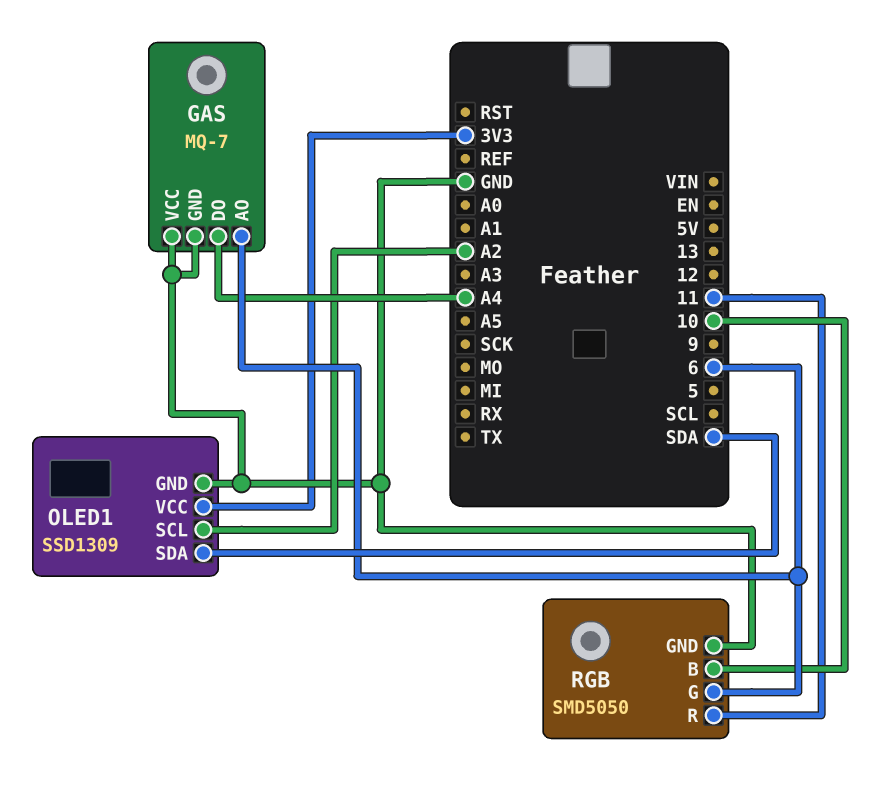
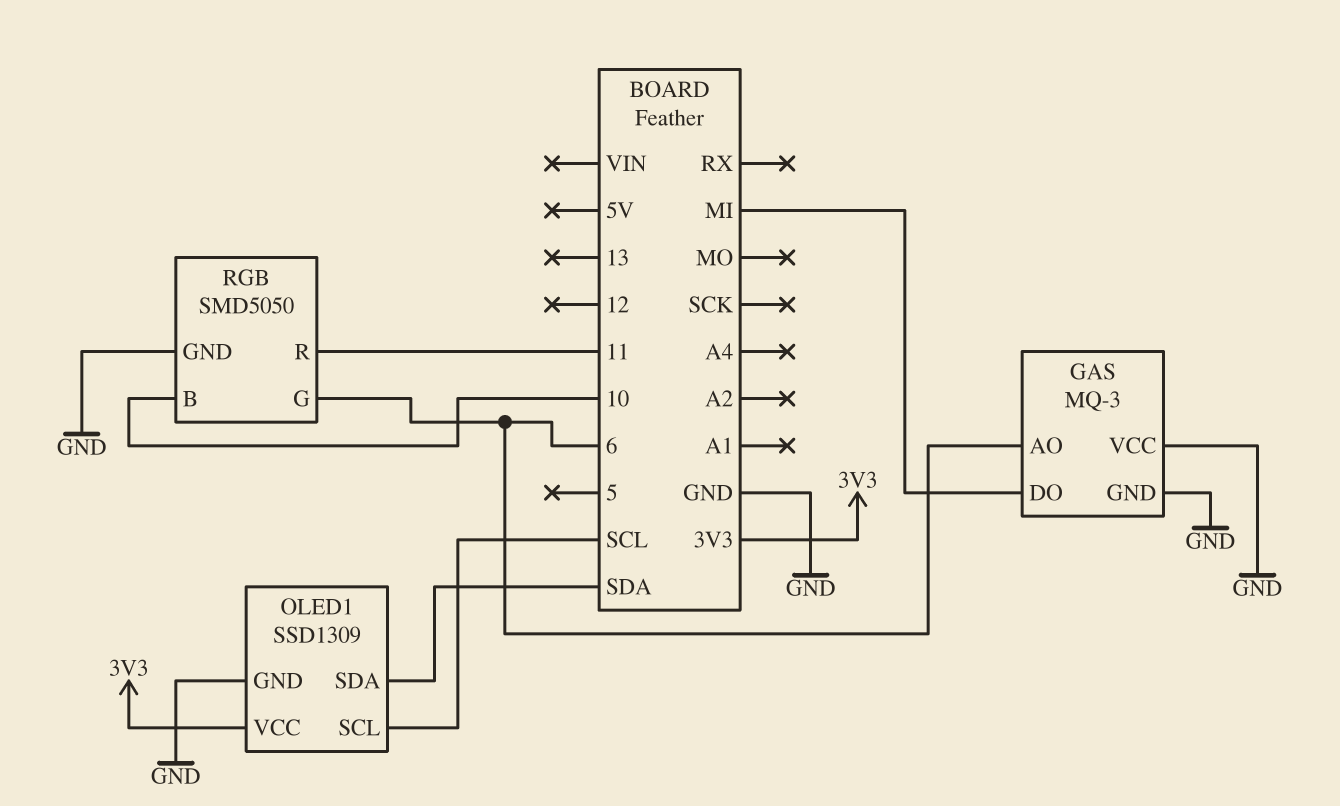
GAS: MQ-7 -> MQ-3
GAS pin DO: A4 -> MI
OLED1 pin SCL: A2 -> SCL

